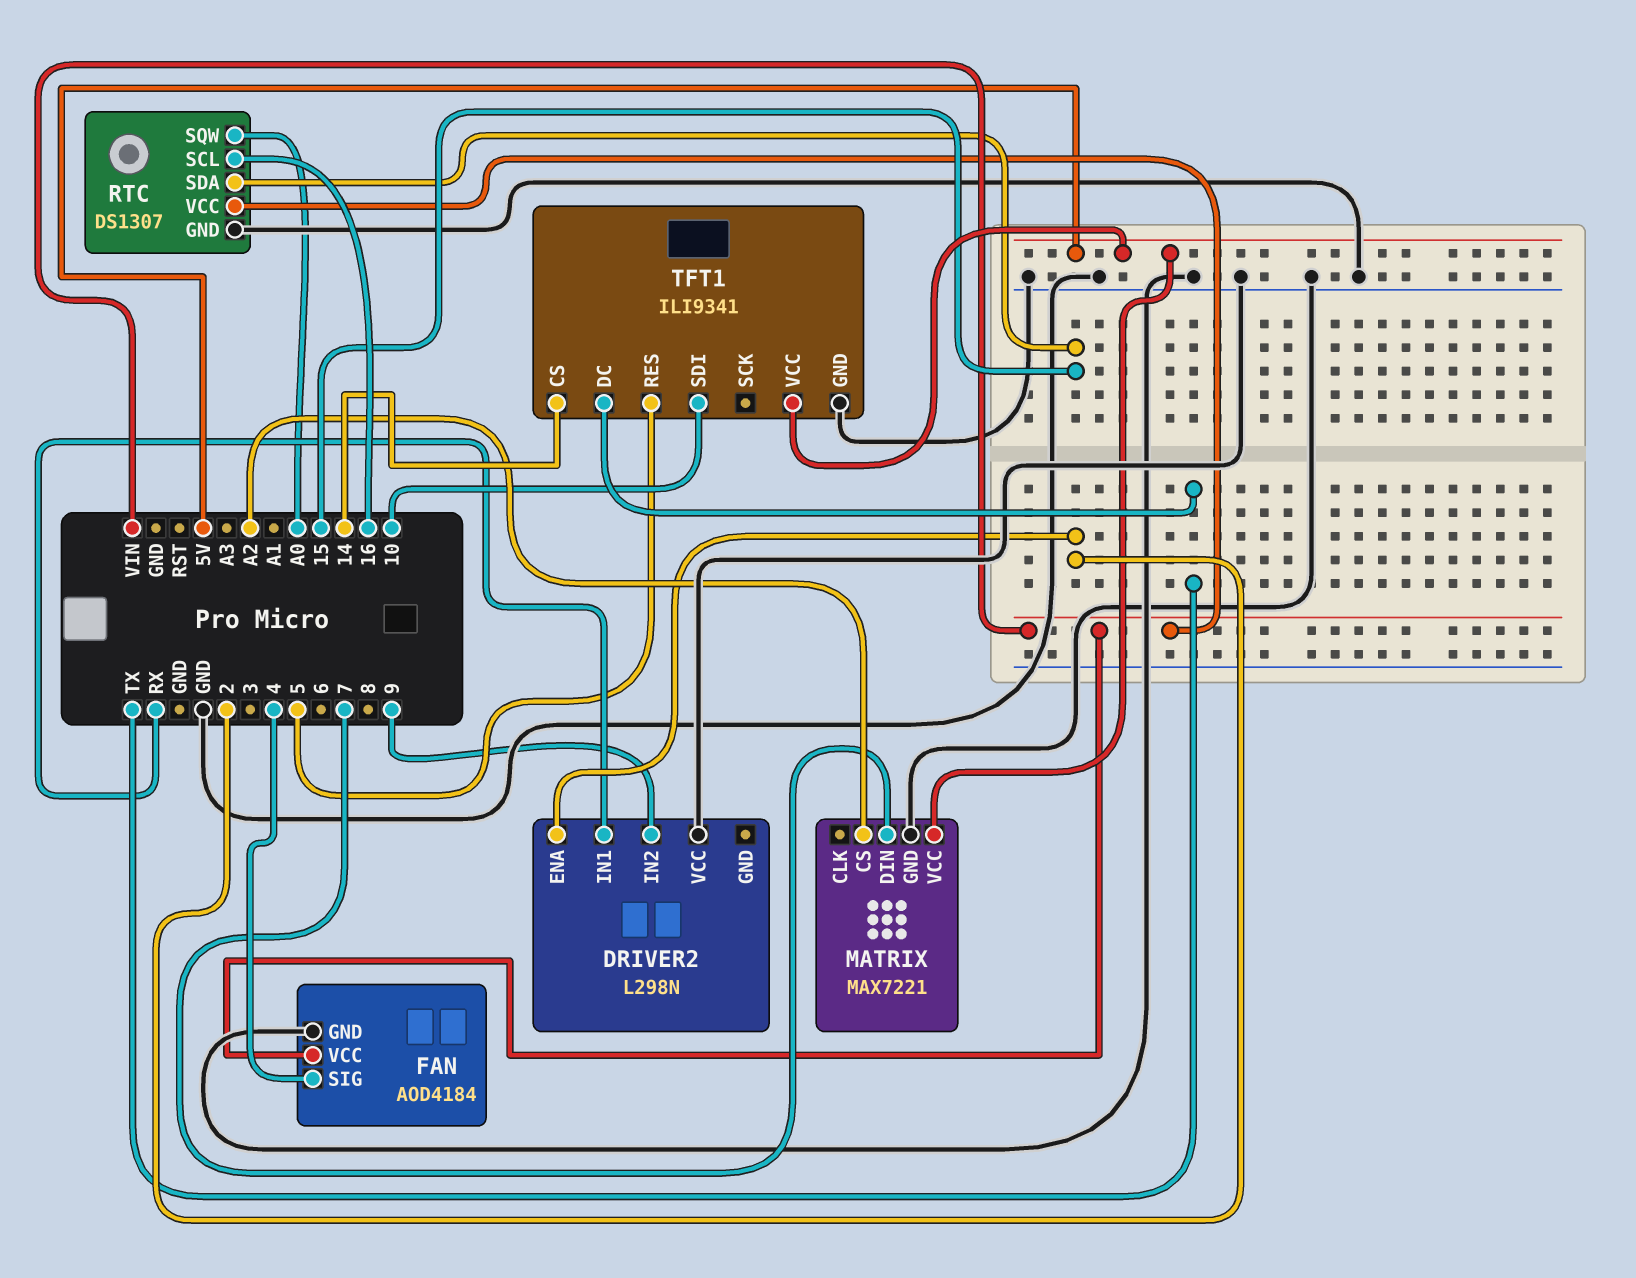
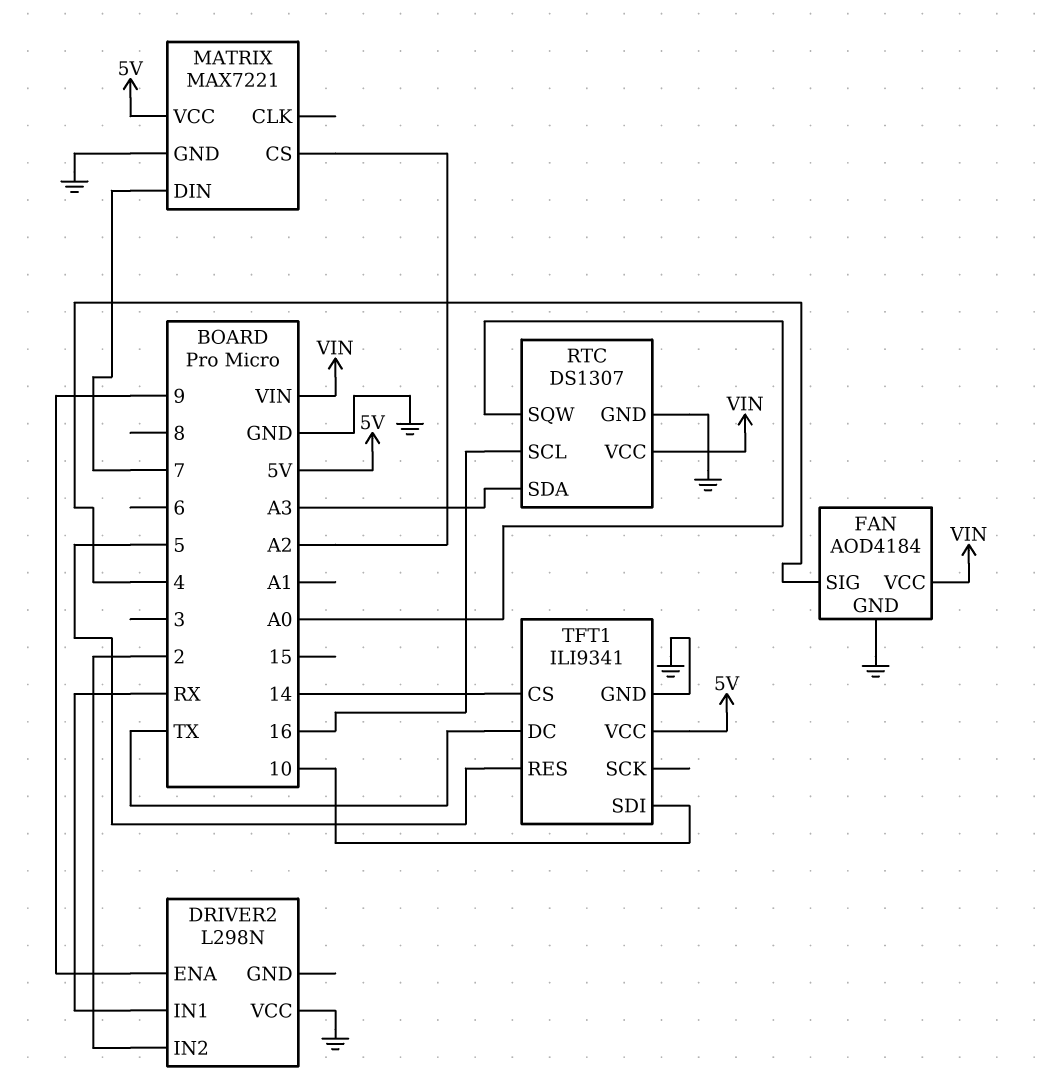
DRIVER2 pin ENA: 2 -> 9
DRIVER2 pin IN2: 9 -> 2
RTC pin SDA: 15 -> A3

